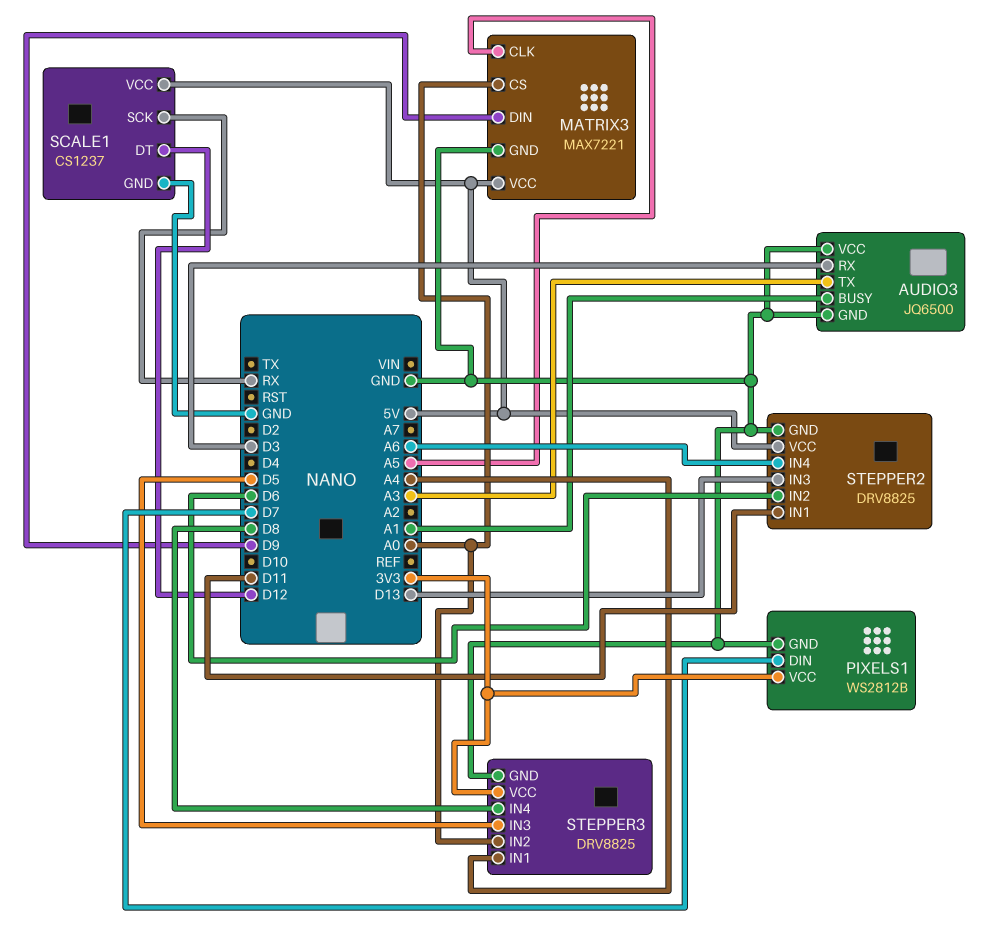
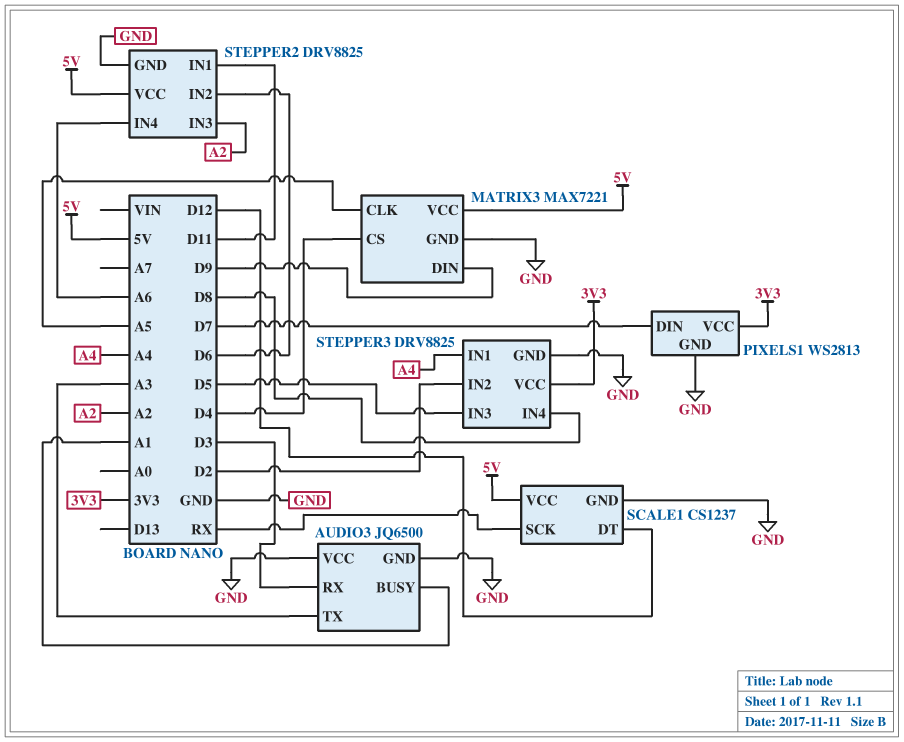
MATRIX3 pin CS: A0 -> D4
PIXELS1: WS2812B -> WS2813
STEPPER2 pin IN3: D13 -> A2
STEPPER3 pin IN2: A0 -> D2

